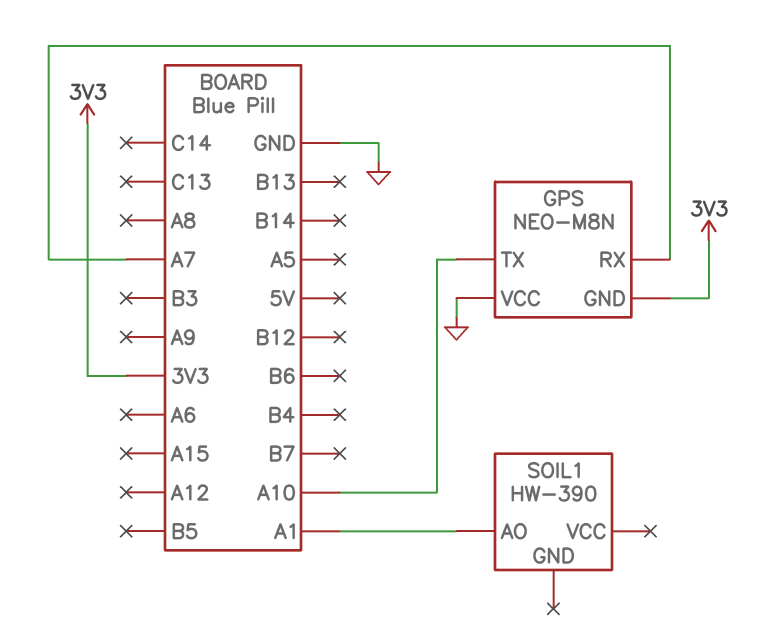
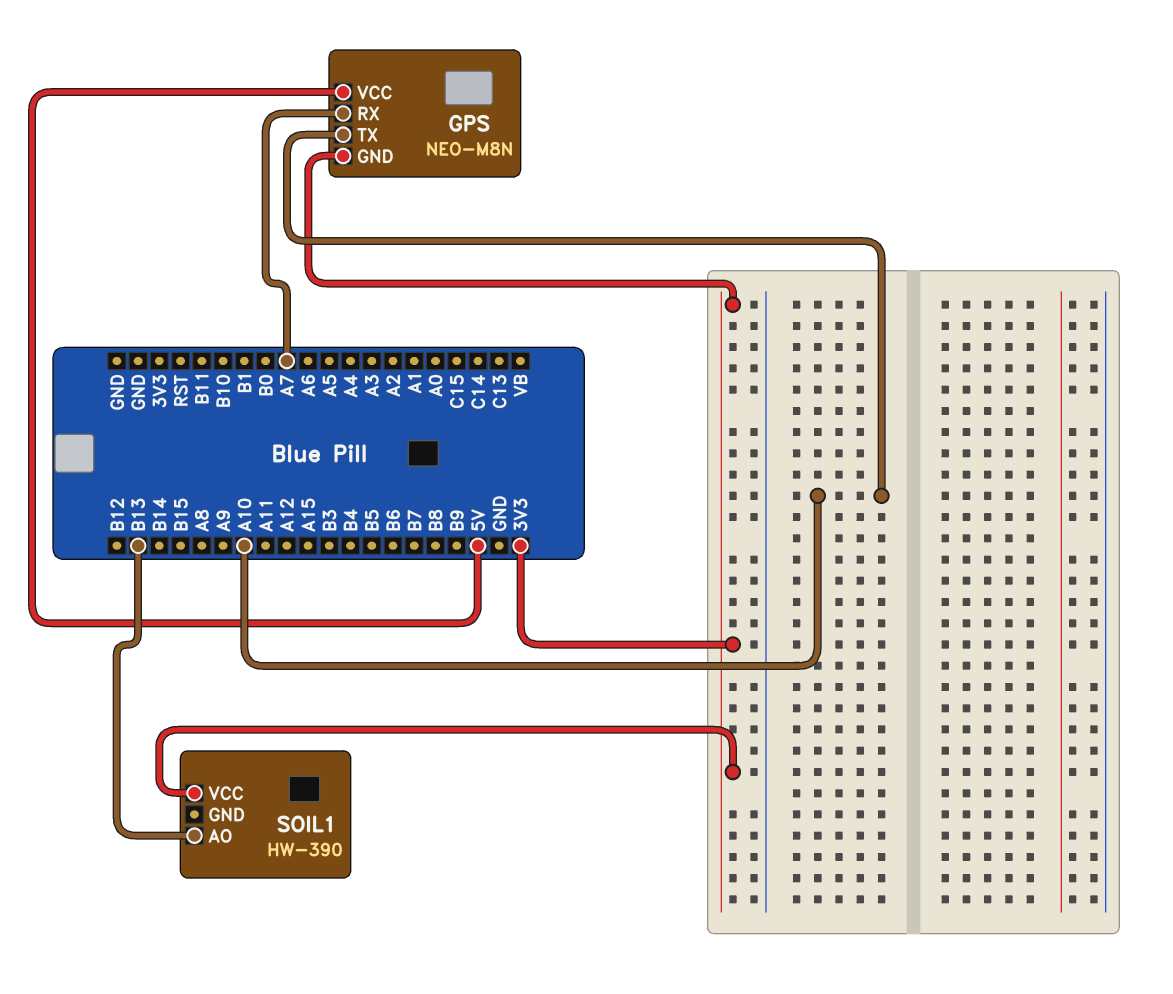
GPS pin VCC: GND -> 5V
SOIL1 pin AO: A1 -> B13
SOIL1 pin VCC: none -> 3V3

